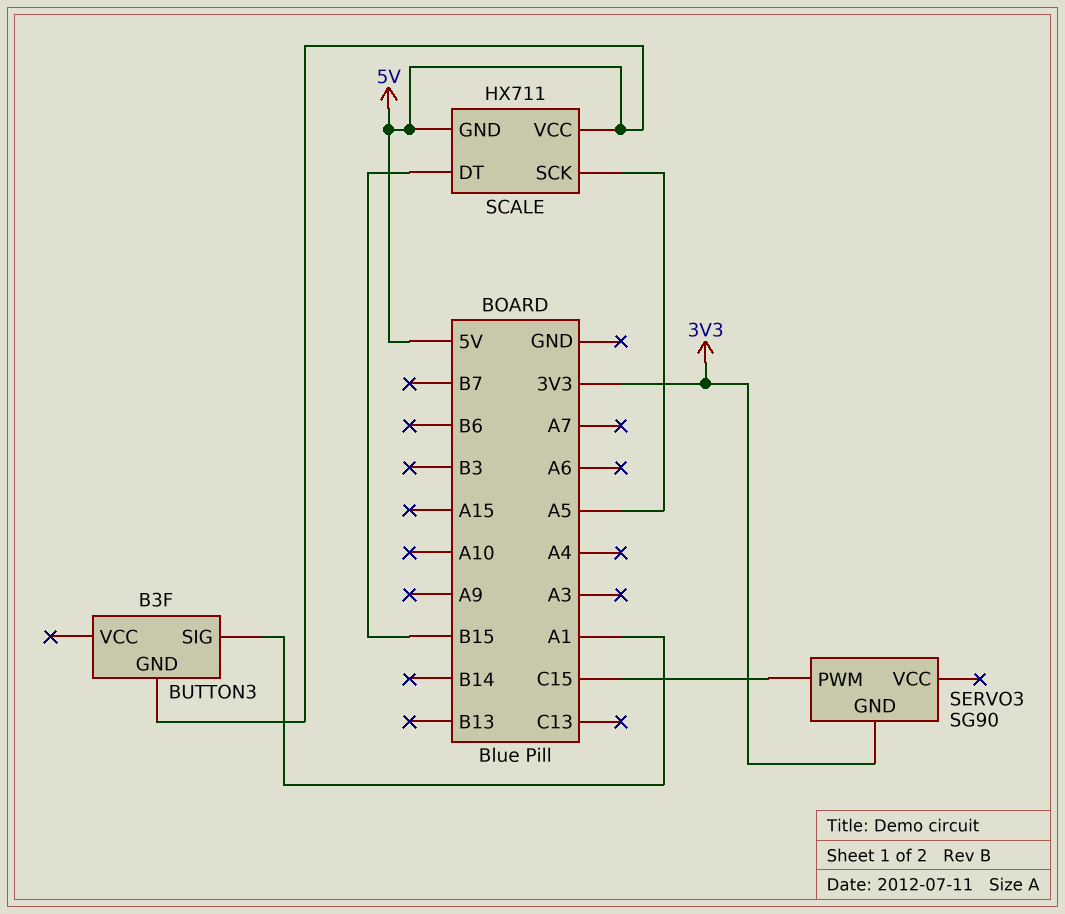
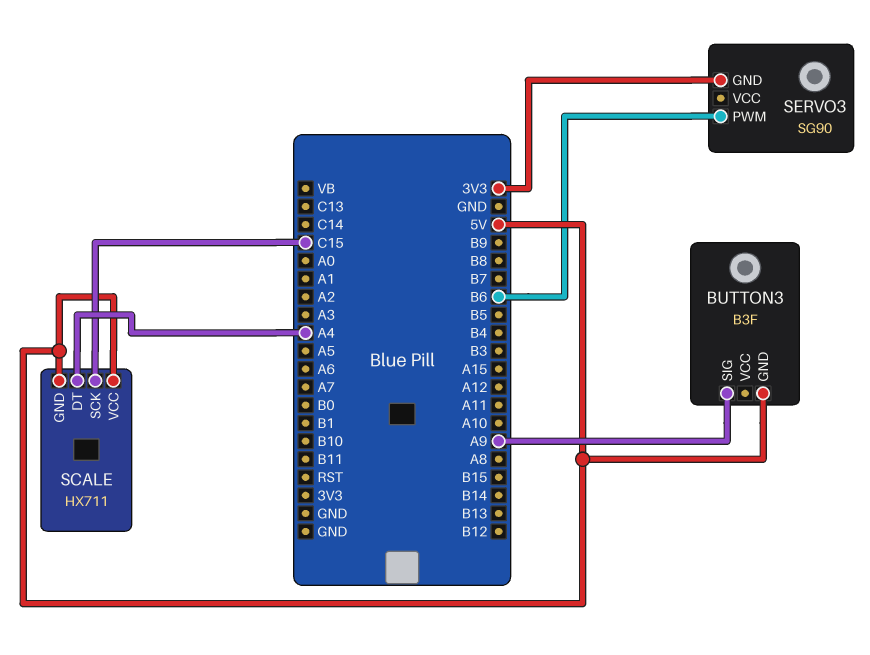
BUTTON3 pin SIG: A1 -> A9
SCALE pin DT: B15 -> A4
SCALE pin SCK: A5 -> C15
SERVO3 pin PWM: C15 -> B6

